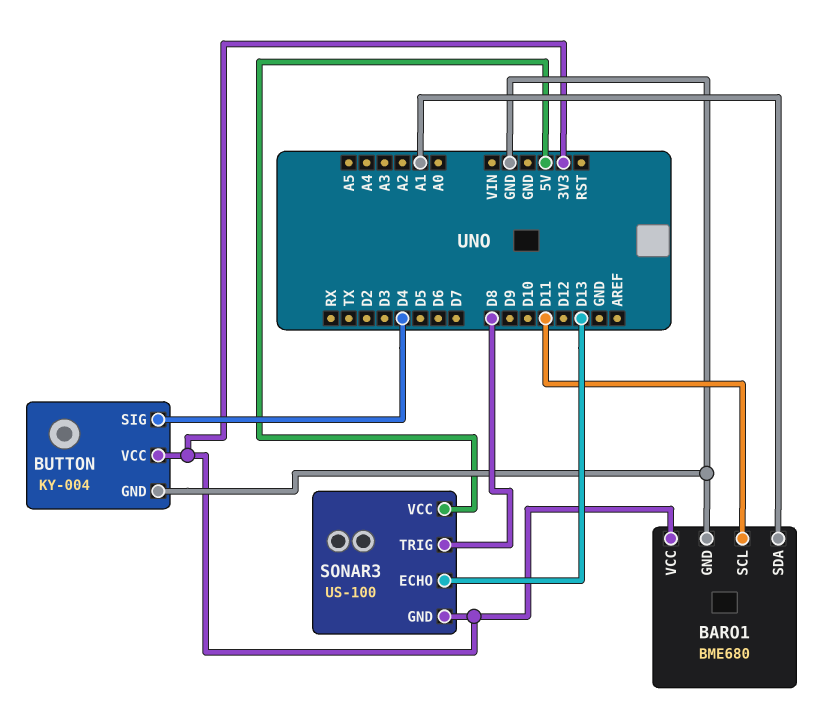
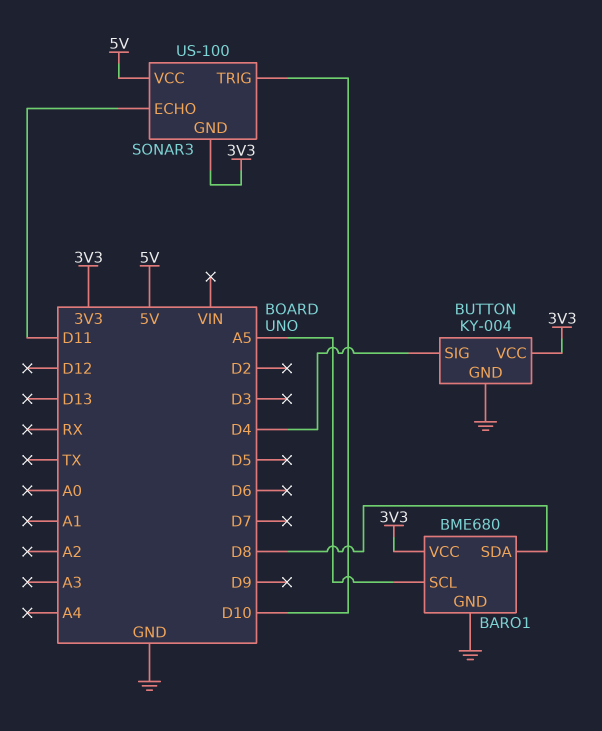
BARO1 pin SCL: D11 -> A5
BARO1 pin SDA: A1 -> D8
SONAR3 pin ECHO: D13 -> D11
SONAR3 pin TRIG: D8 -> D10

